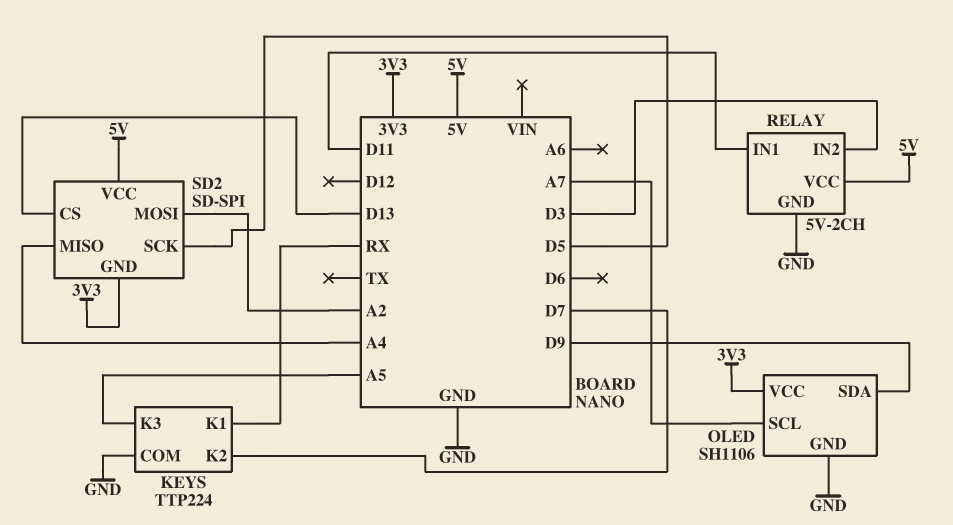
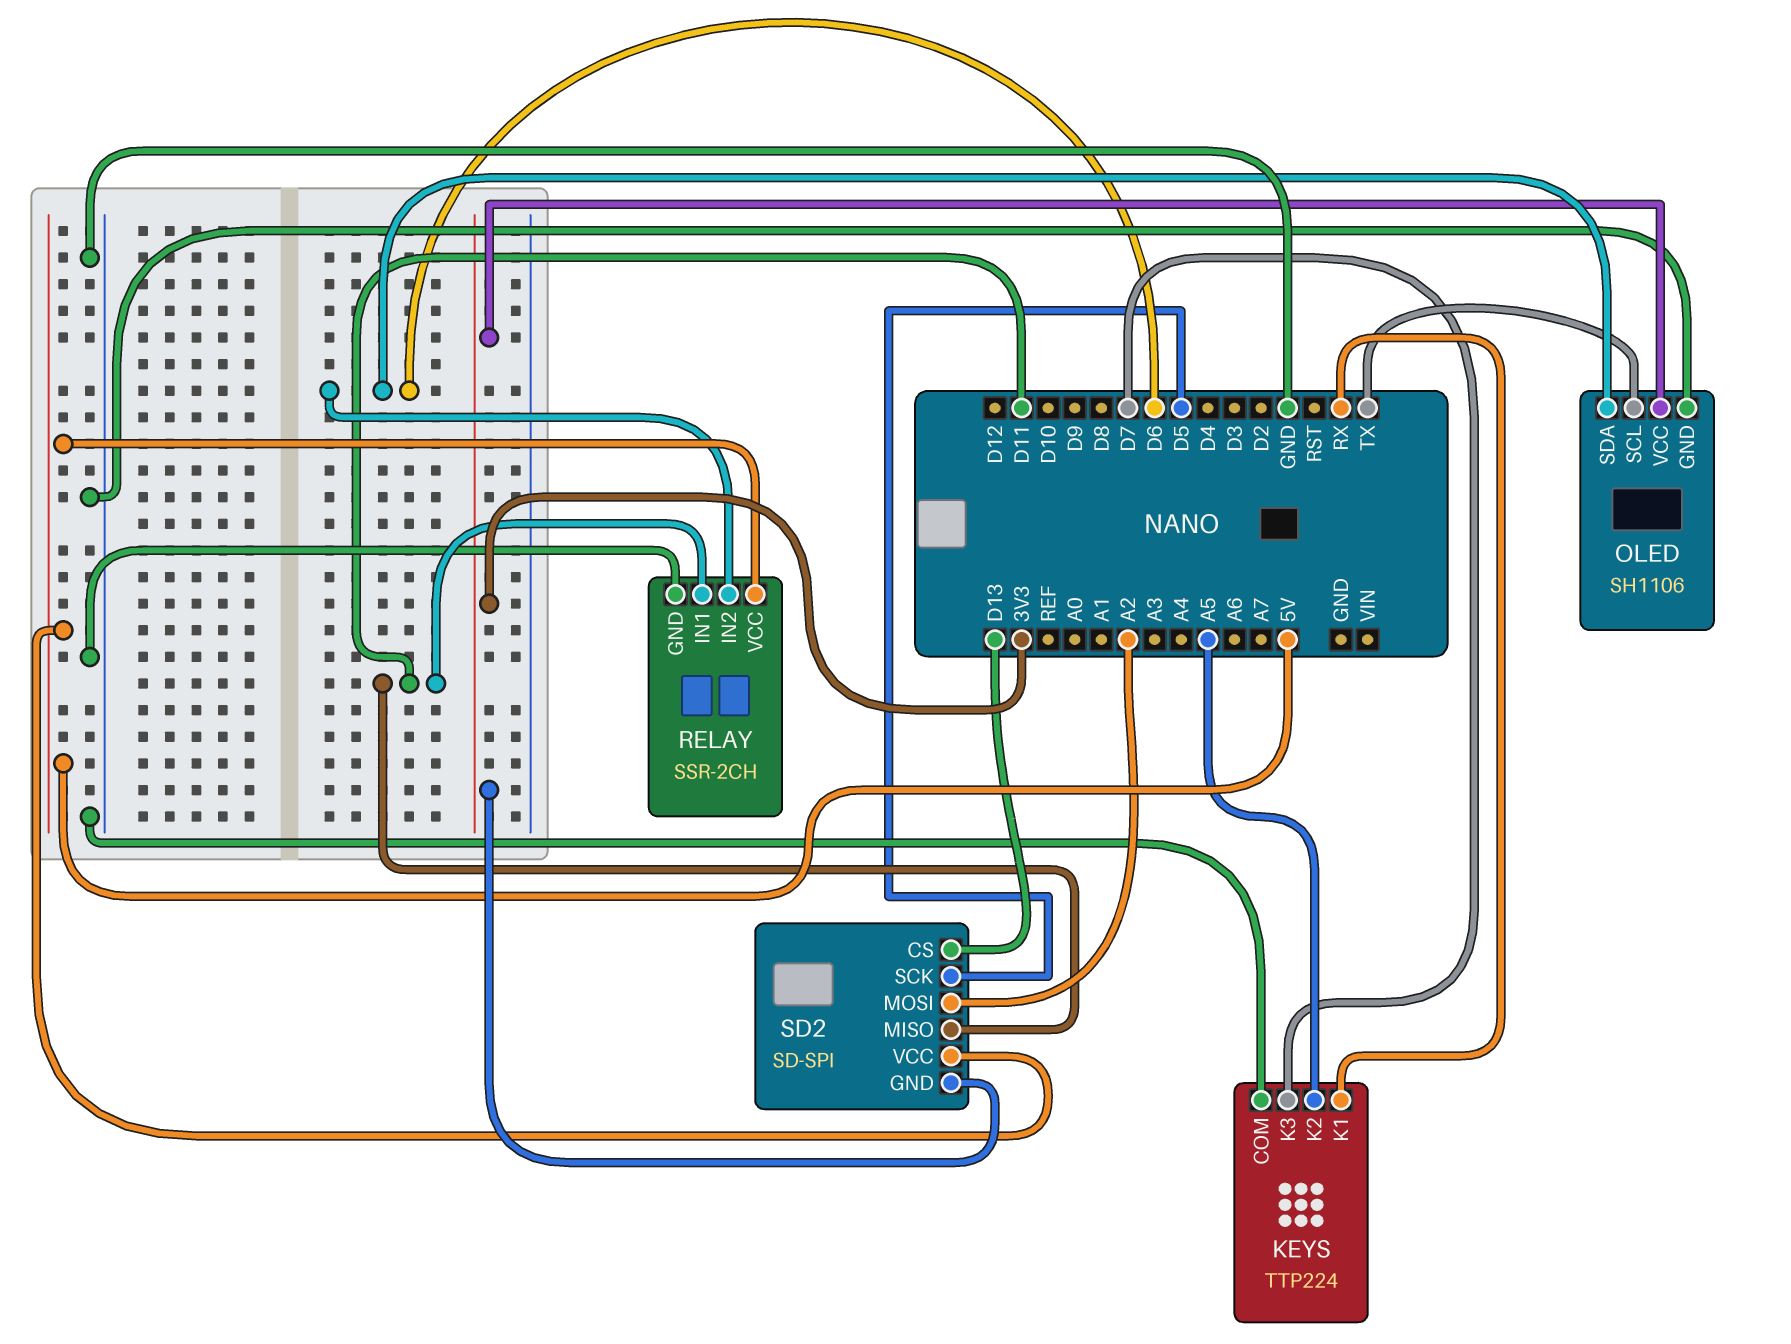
KEYS pin K2: D7 -> A5
KEYS pin K3: A5 -> D7
OLED pin SCL: A7 -> TX
OLED pin SDA: D9 -> D6
RELAY: 5V-2CH -> SSR-2CH
RELAY pin IN2: D3 -> D6
SD2 pin MISO: A4 -> D11

